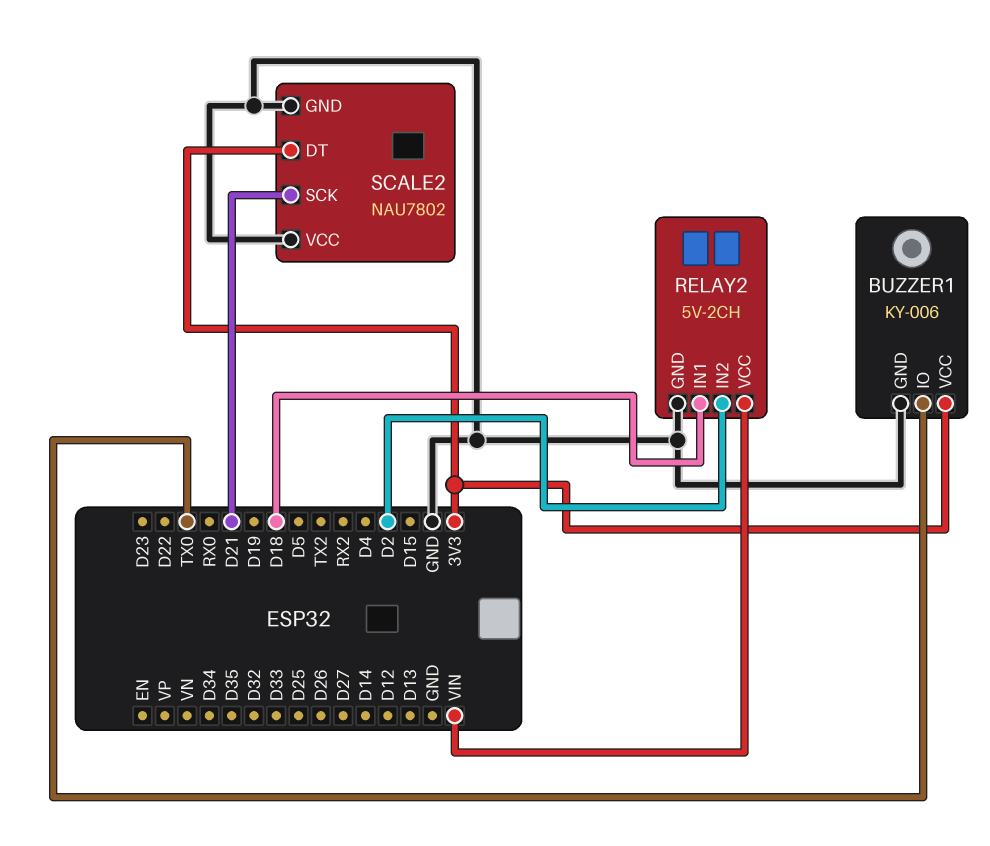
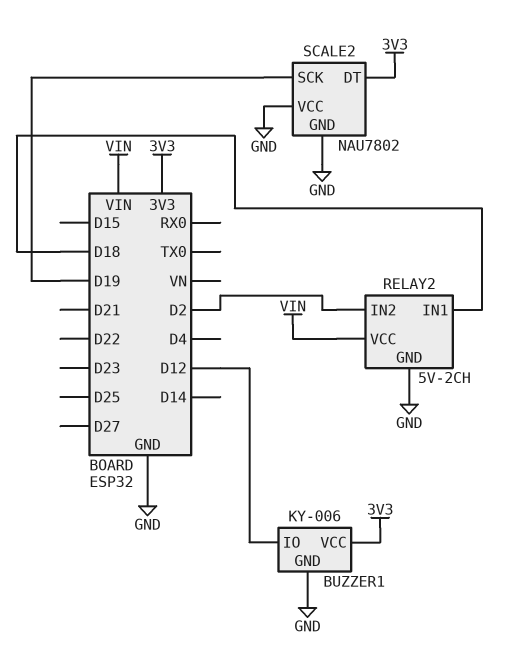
BUZZER1 pin IO: TX0 -> D12
SCALE2 pin SCK: D21 -> D19

